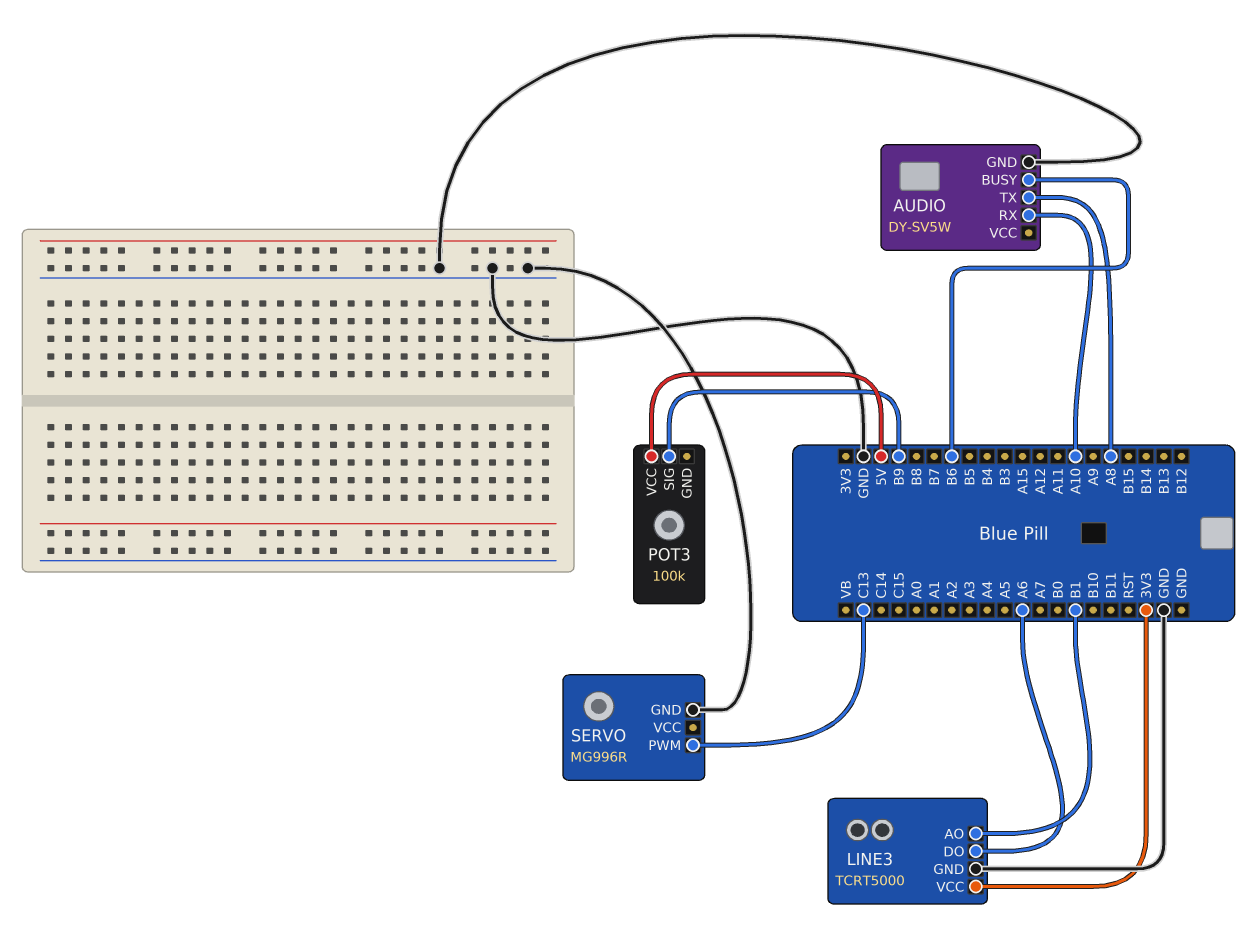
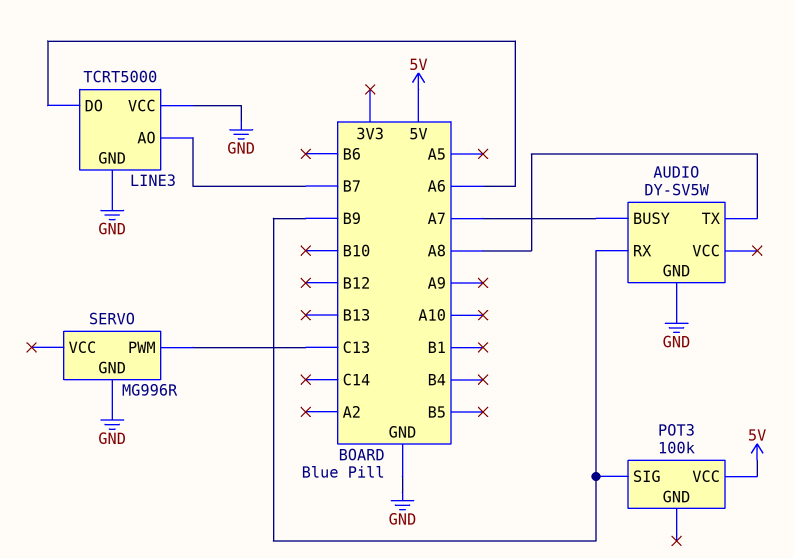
AUDIO pin BUSY: B6 -> A7
AUDIO pin RX: A10 -> B9
LINE3 pin AO: B1 -> B7
LINE3 pin VCC: 3V3 -> GND

